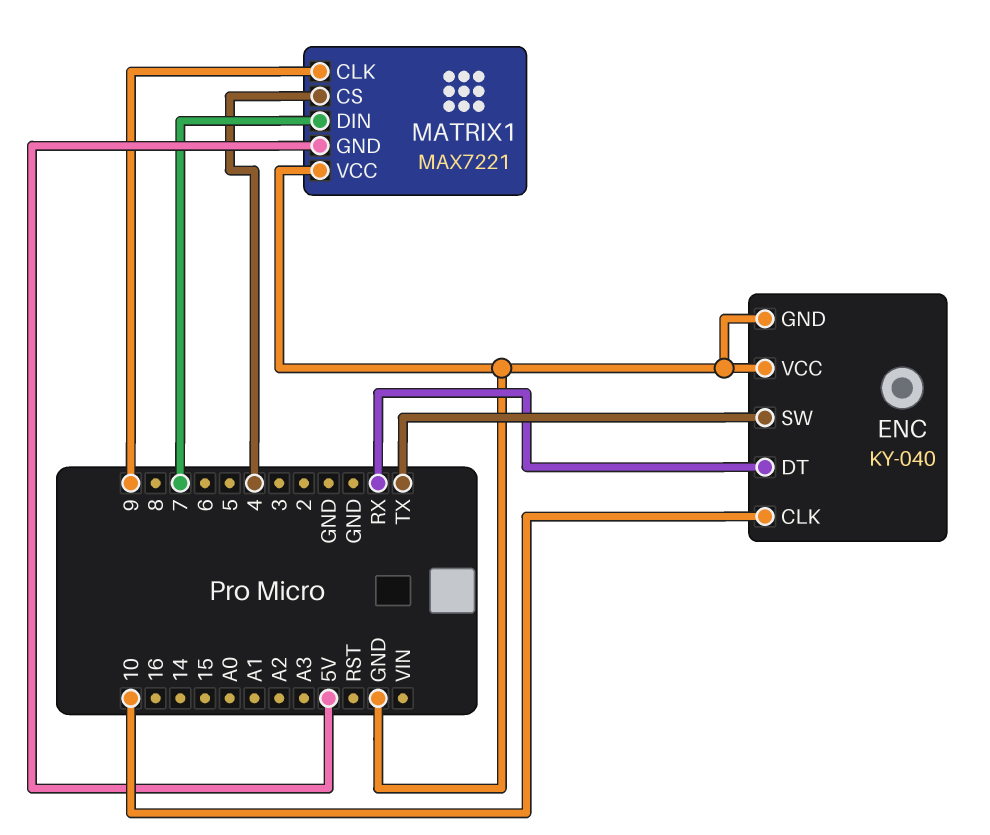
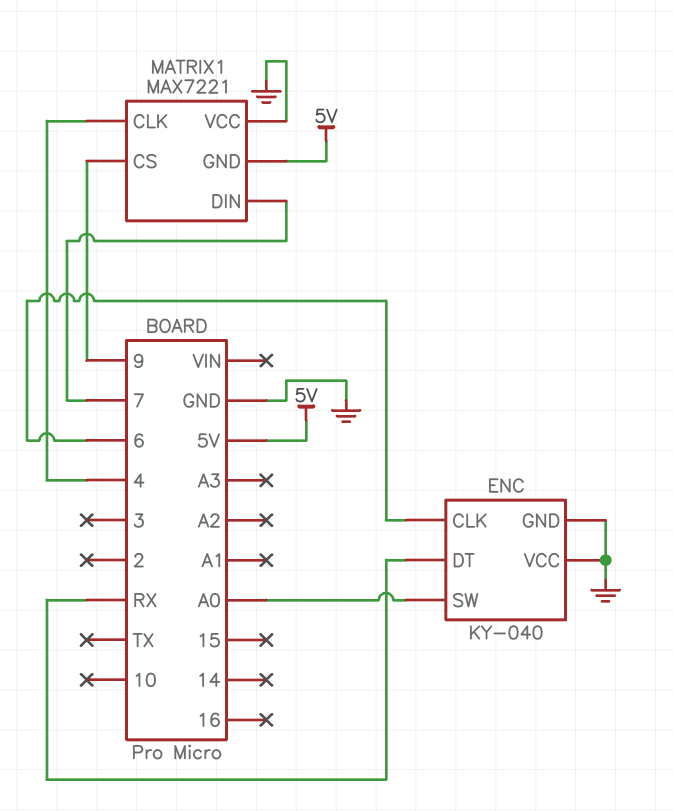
ENC pin CLK: 10 -> 6
ENC pin SW: TX -> A0
MATRIX1 pin CLK: 9 -> 4
MATRIX1 pin CS: 4 -> 9

